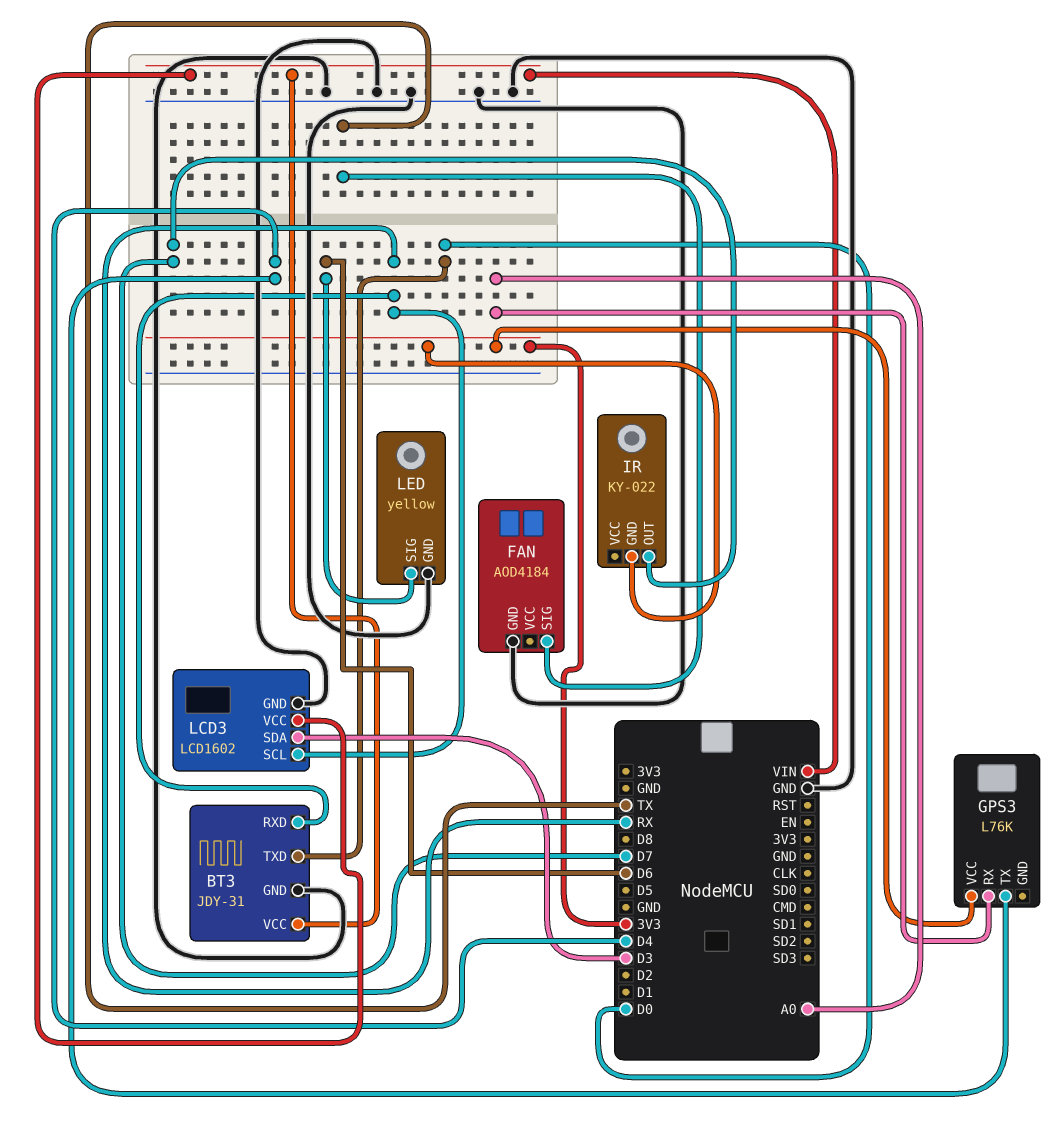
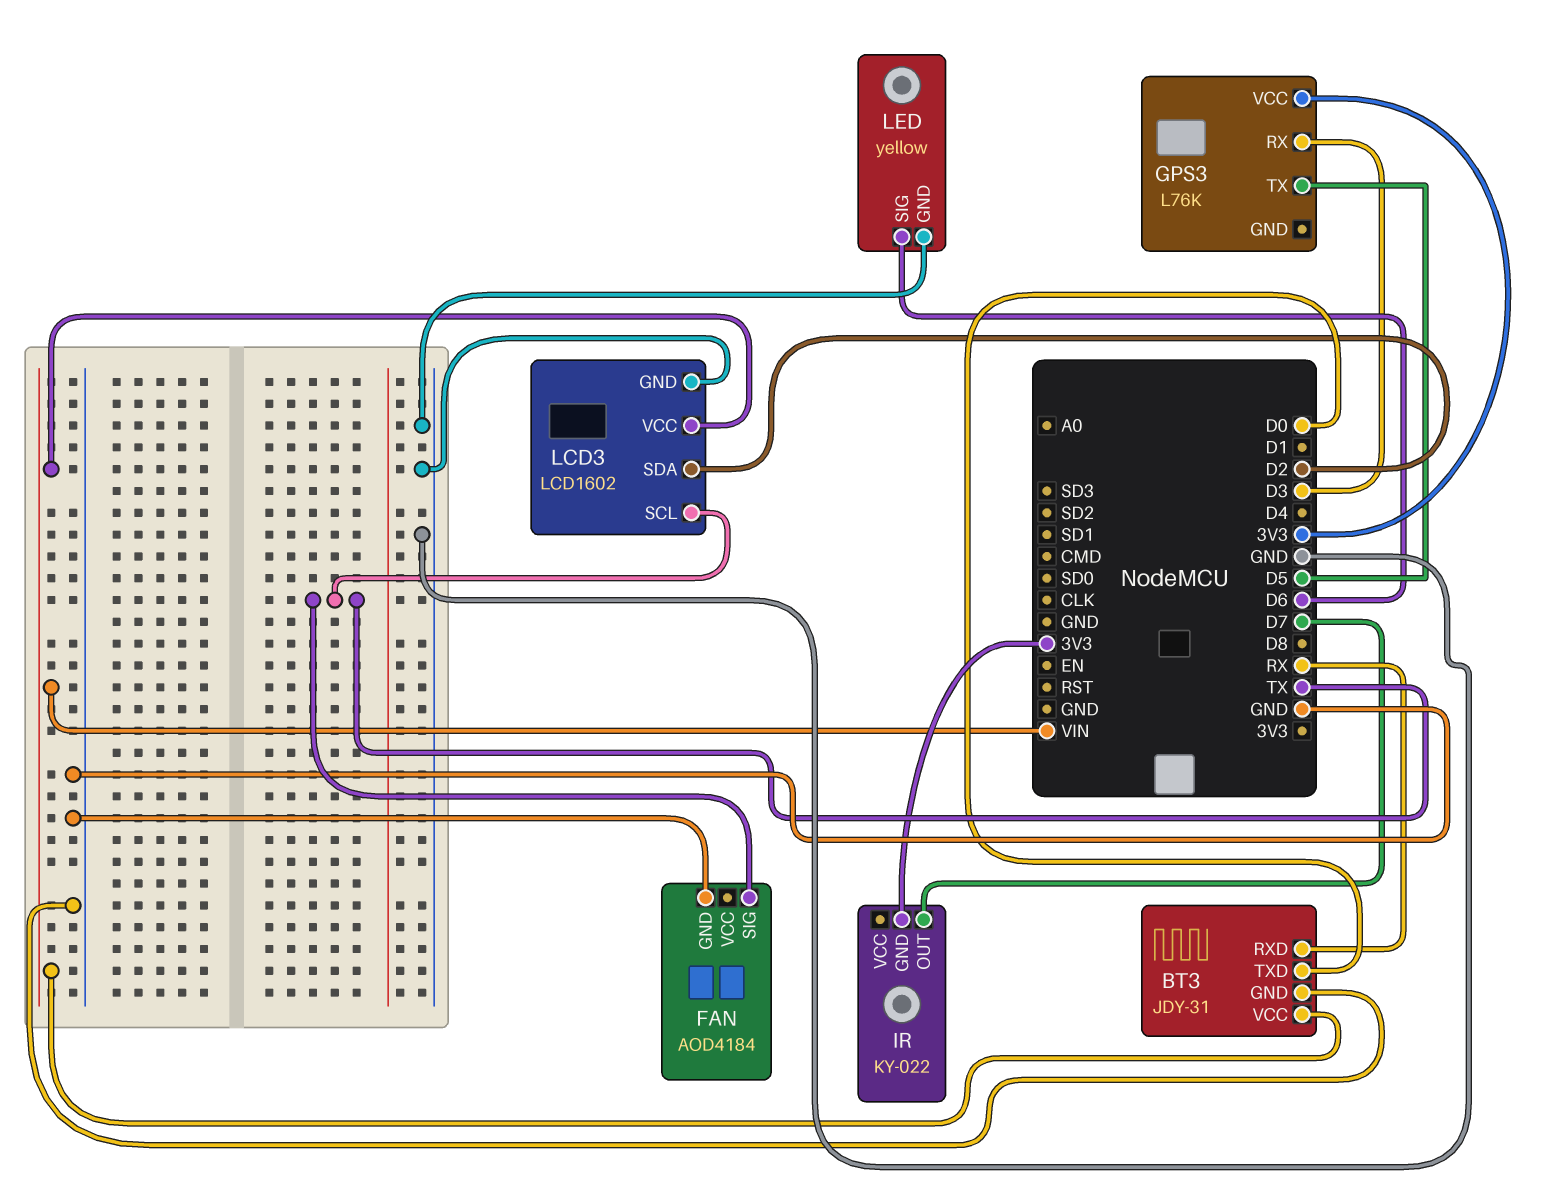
GPS3 pin RX: A0 -> D3
GPS3 pin TX: D4 -> D5
LCD3 pin SCL: RX -> TX
LCD3 pin SDA: D3 -> D2

